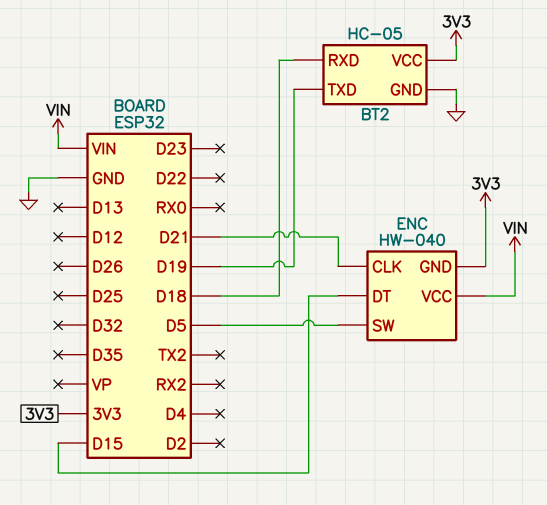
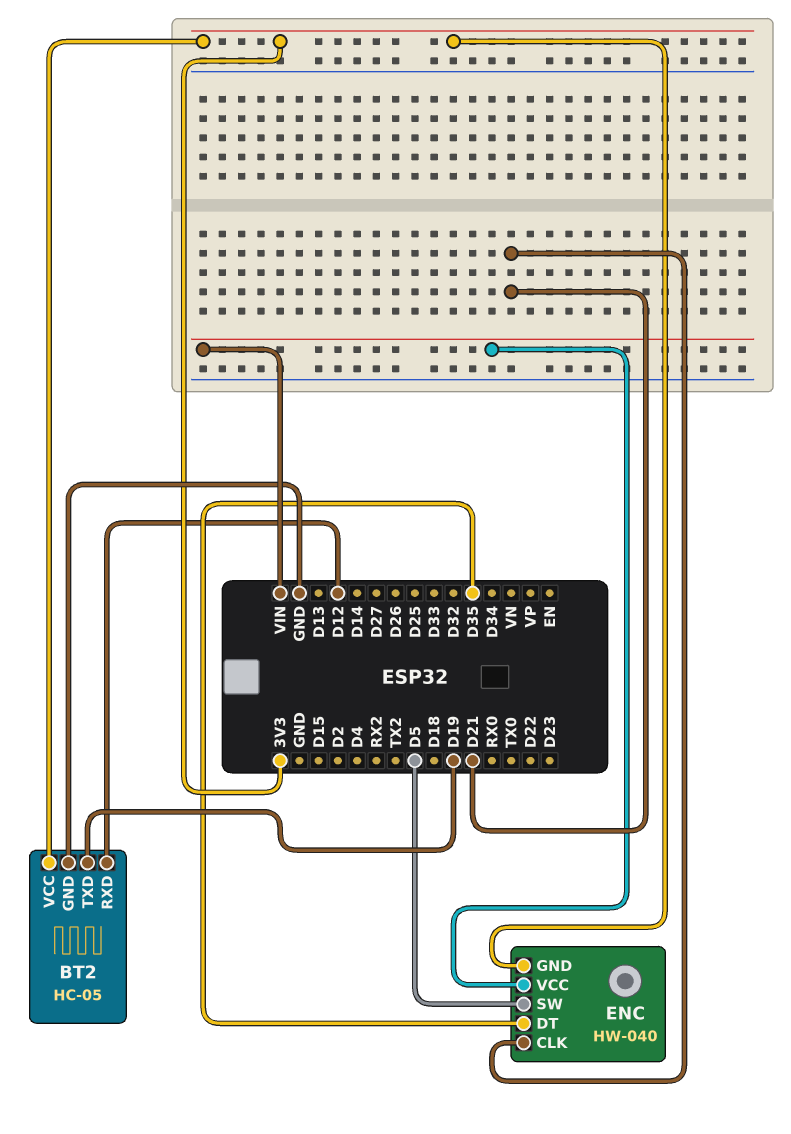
BT2 pin RXD: D18 -> D12
ENC pin DT: D15 -> D35

